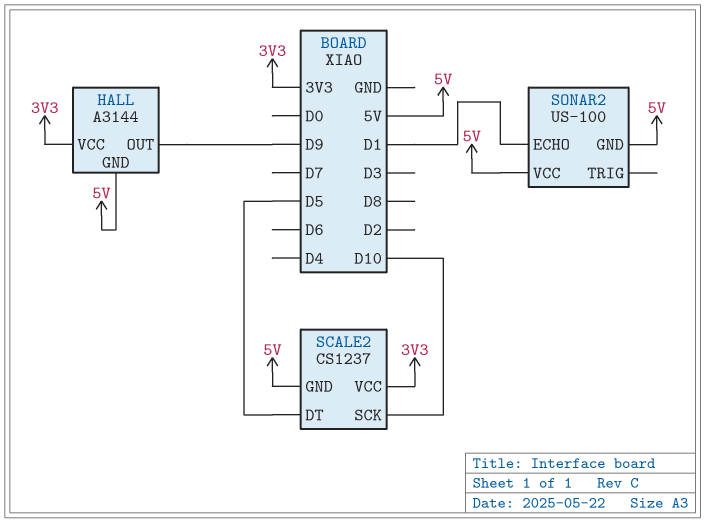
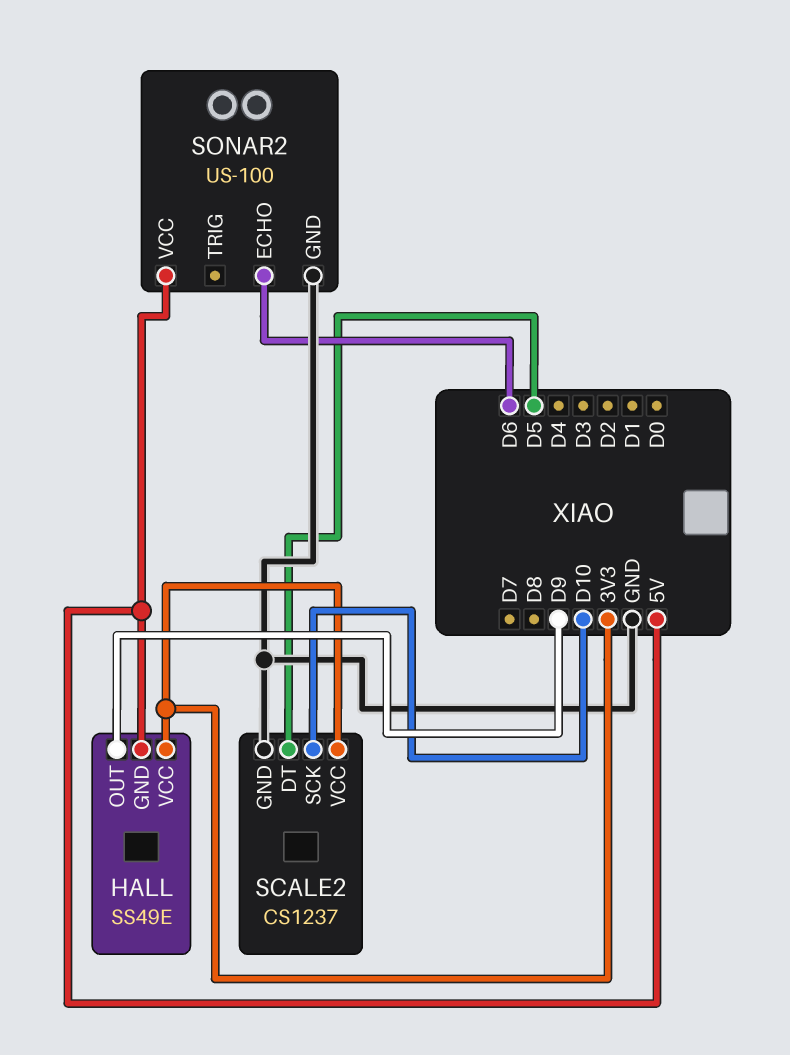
HALL: A3144 -> SS49E
SCALE2 pin GND: 5V -> GND
SONAR2 pin ECHO: D1 -> D6
SONAR2 pin GND: 5V -> GND

